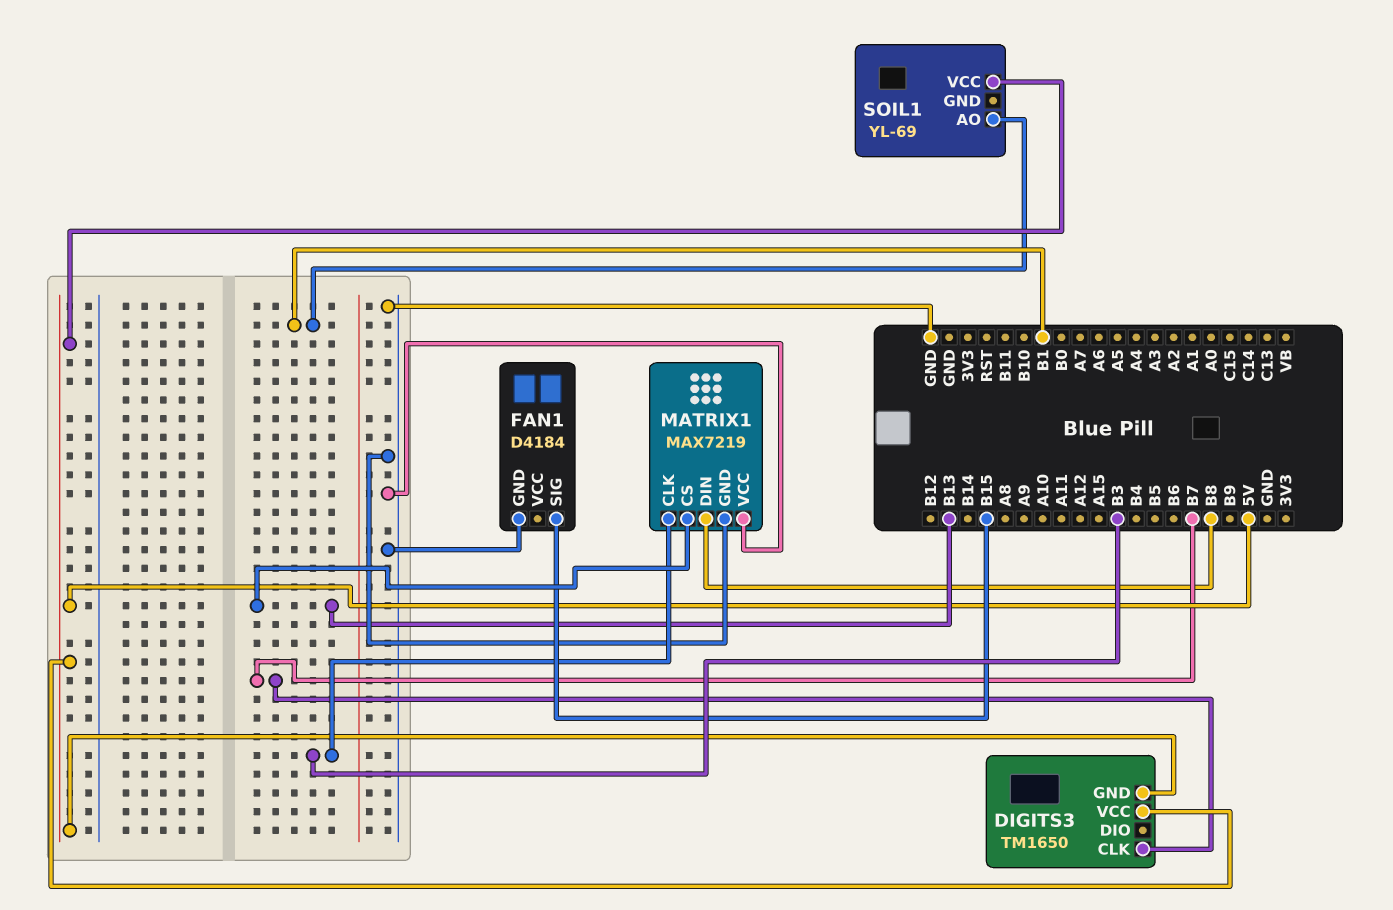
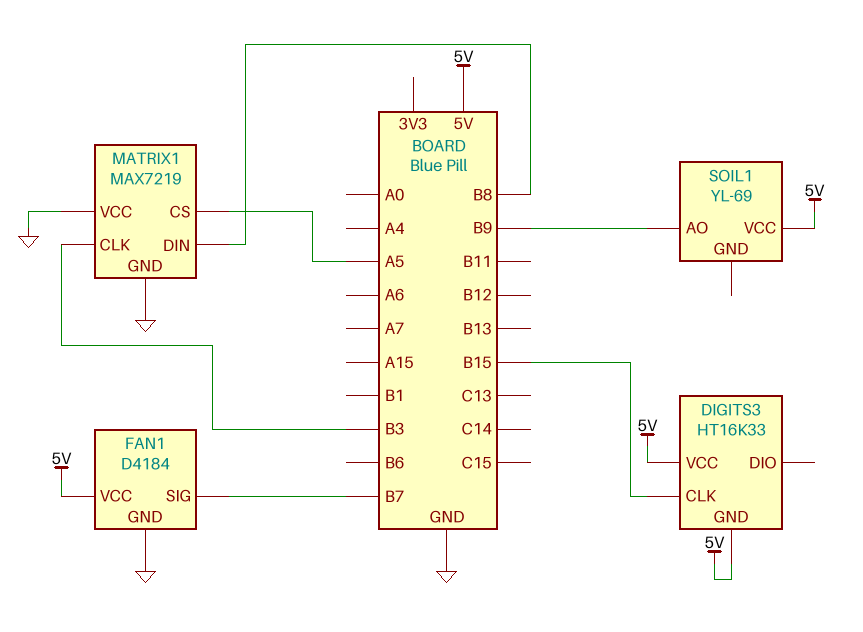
DIGITS3: TM1650 -> HT16K33
DIGITS3 pin CLK: B7 -> B15
FAN1 pin SIG: B15 -> B7
FAN1 pin VCC: none -> 5V
MATRIX1 pin CS: B13 -> A5
SOIL1 pin AO: B1 -> B9

